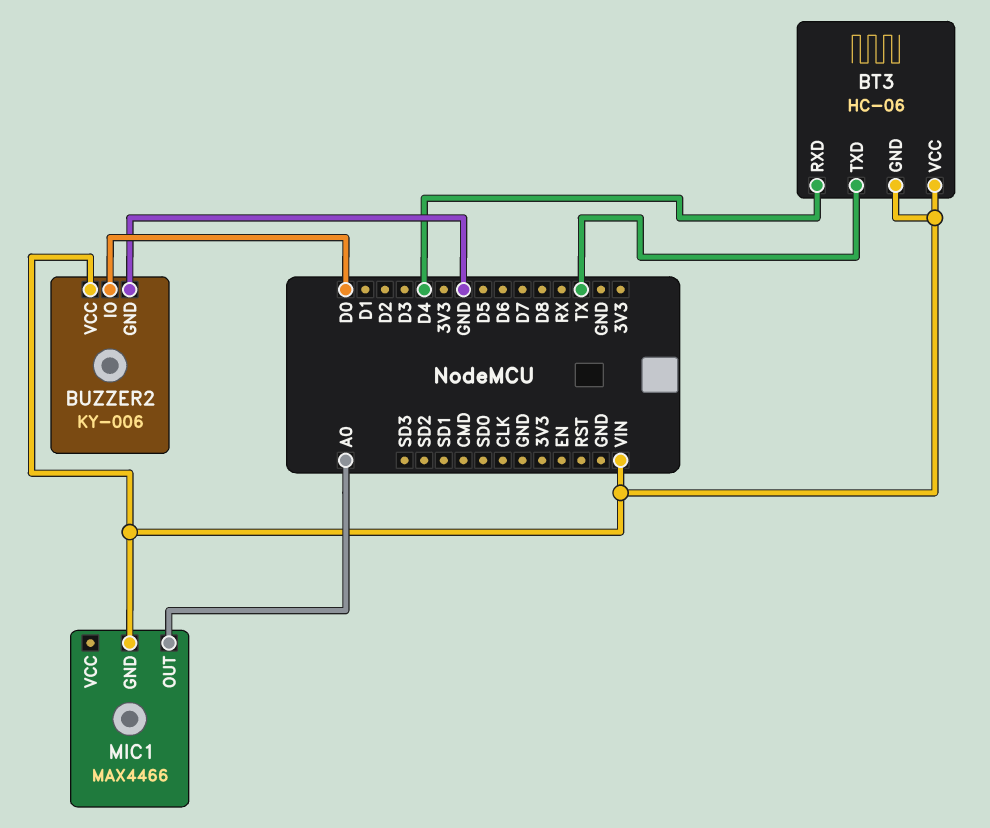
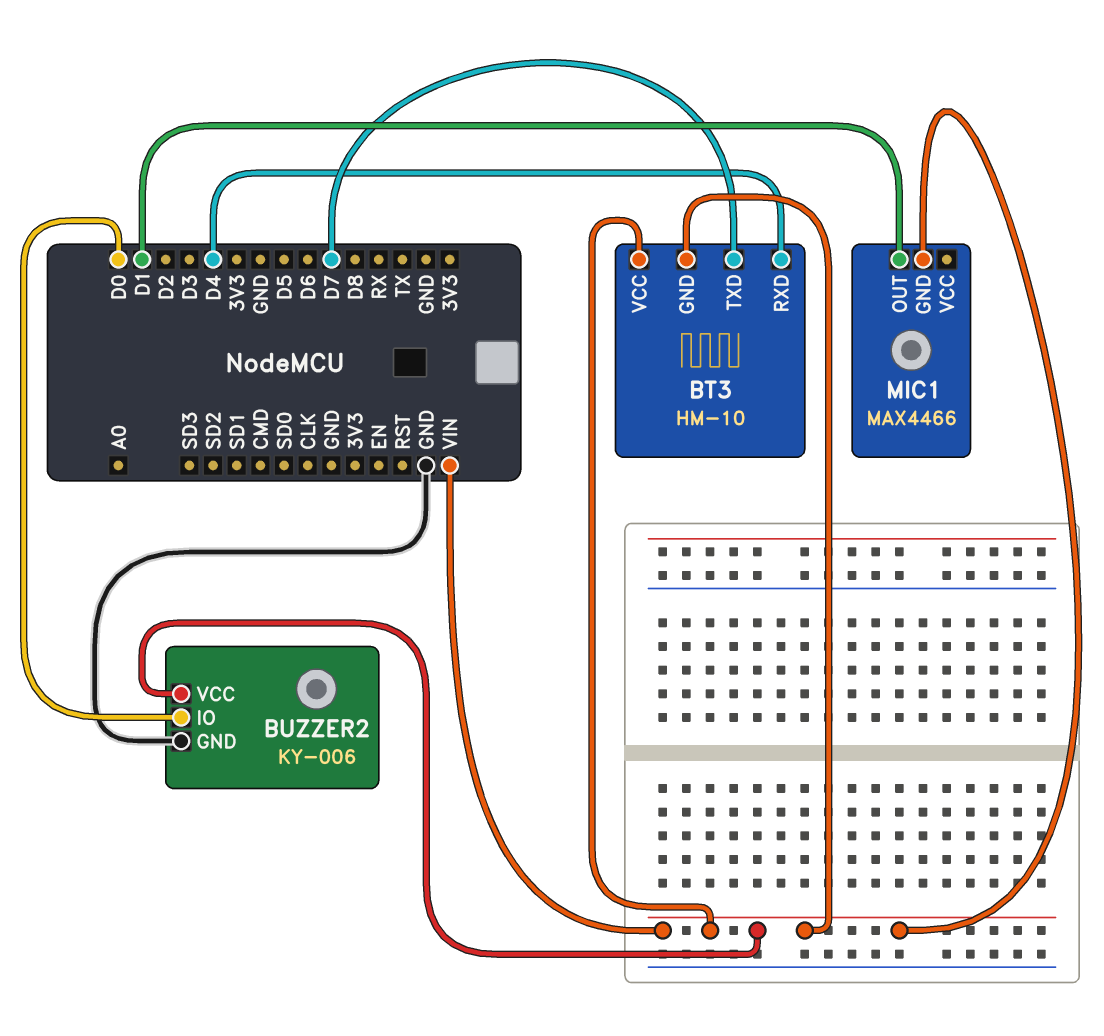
BT3: HC-06 -> HM-10
BT3 pin TXD: TX -> D7
MIC1 pin OUT: A0 -> D1

